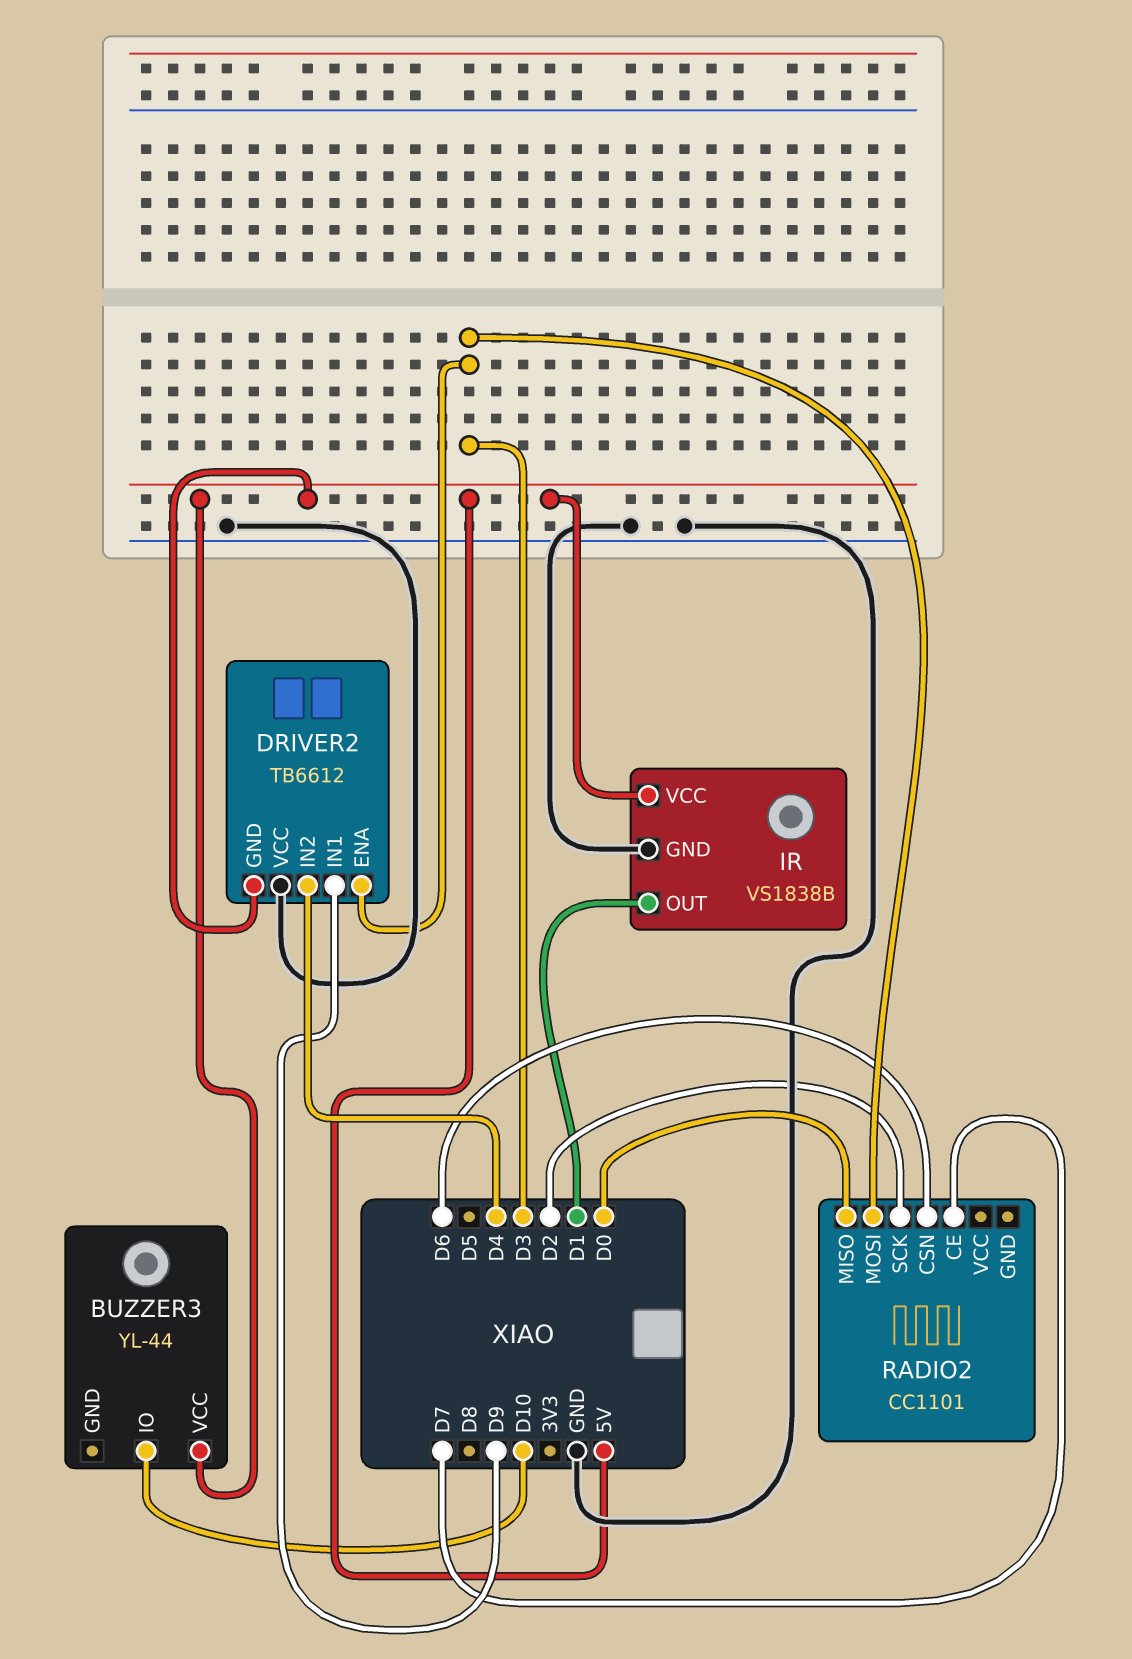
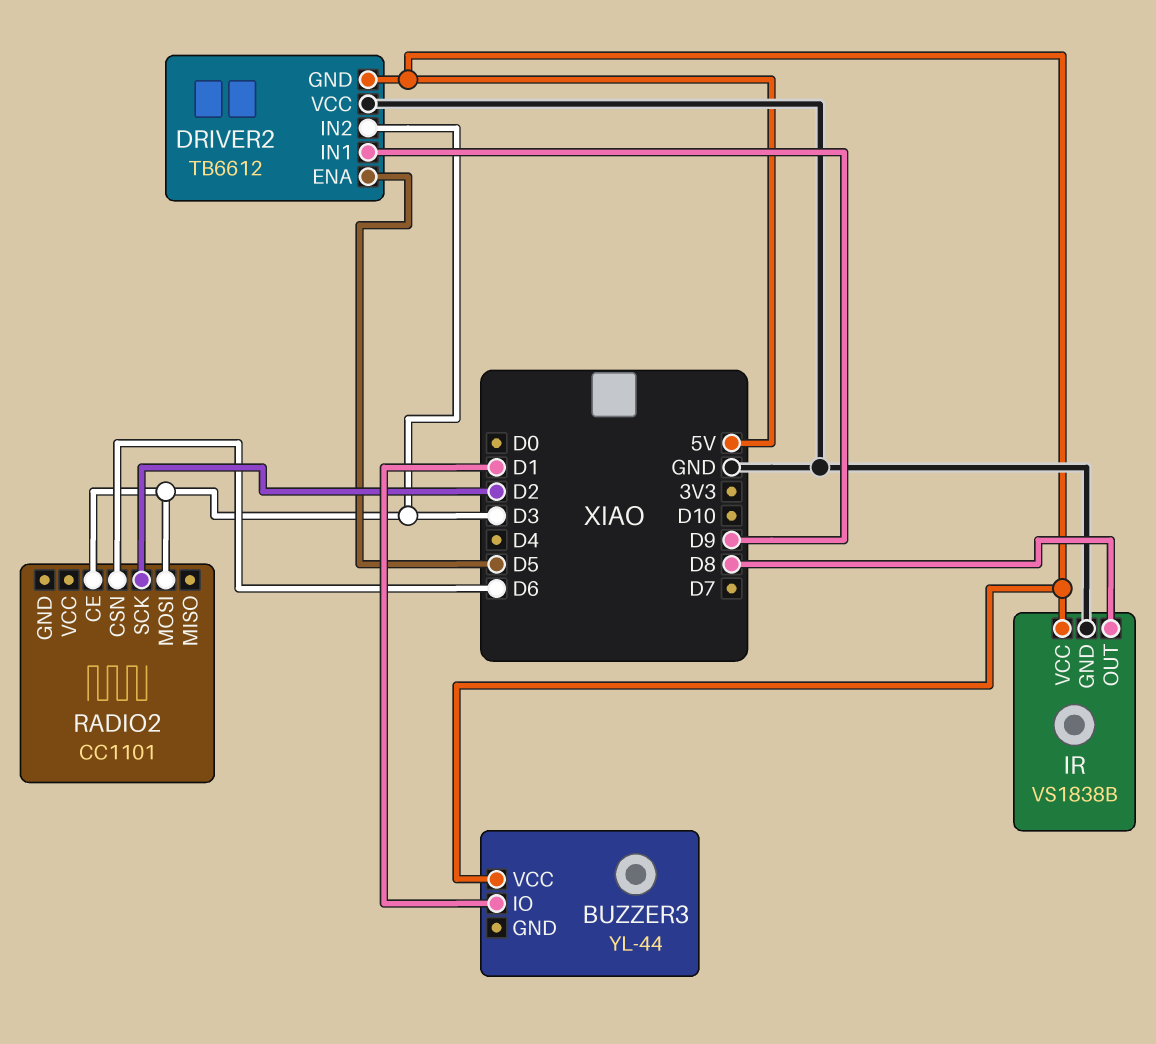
BUZZER3 pin IO: D10 -> D1
DRIVER2 pin ENA: D3 -> D5
DRIVER2 pin IN2: D4 -> D3
IR pin OUT: D1 -> D8
RADIO2 pin CE: D7 -> D3
RADIO2 pin MISO: D0 -> none

